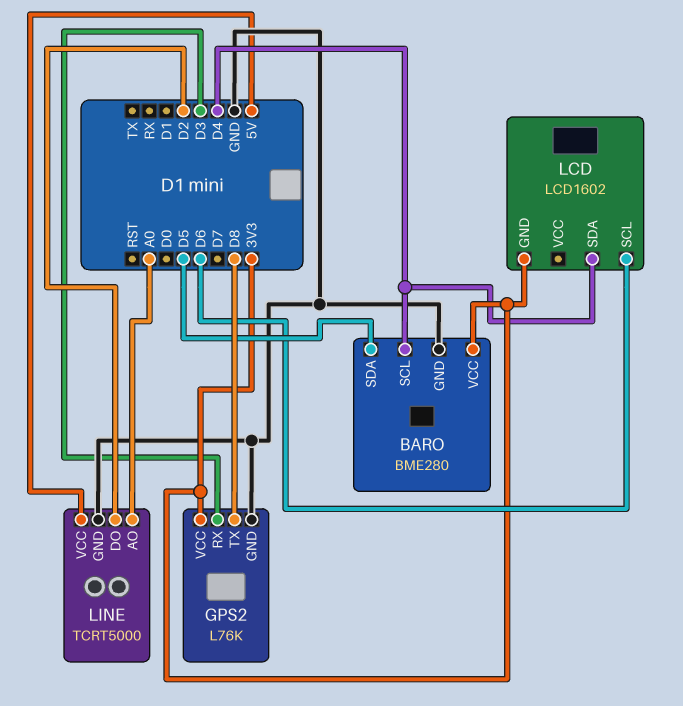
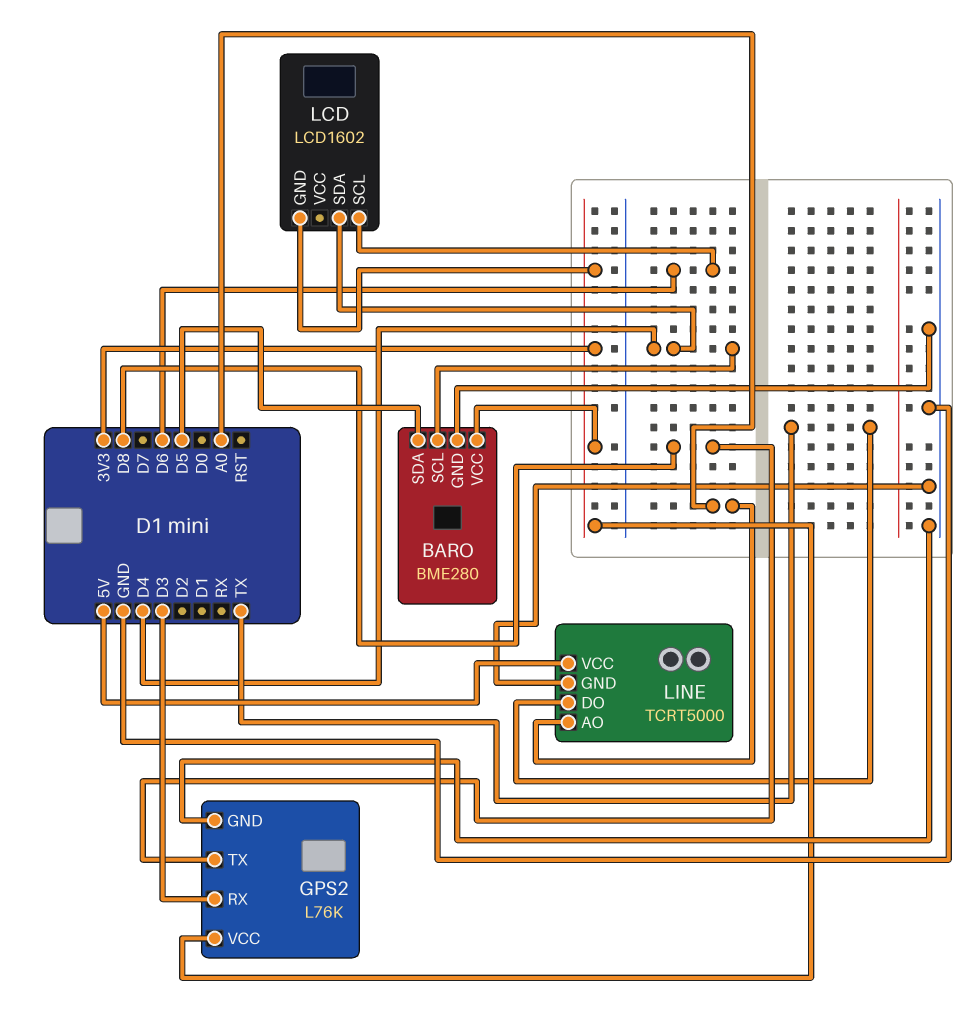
LINE pin DO: D2 -> TX

